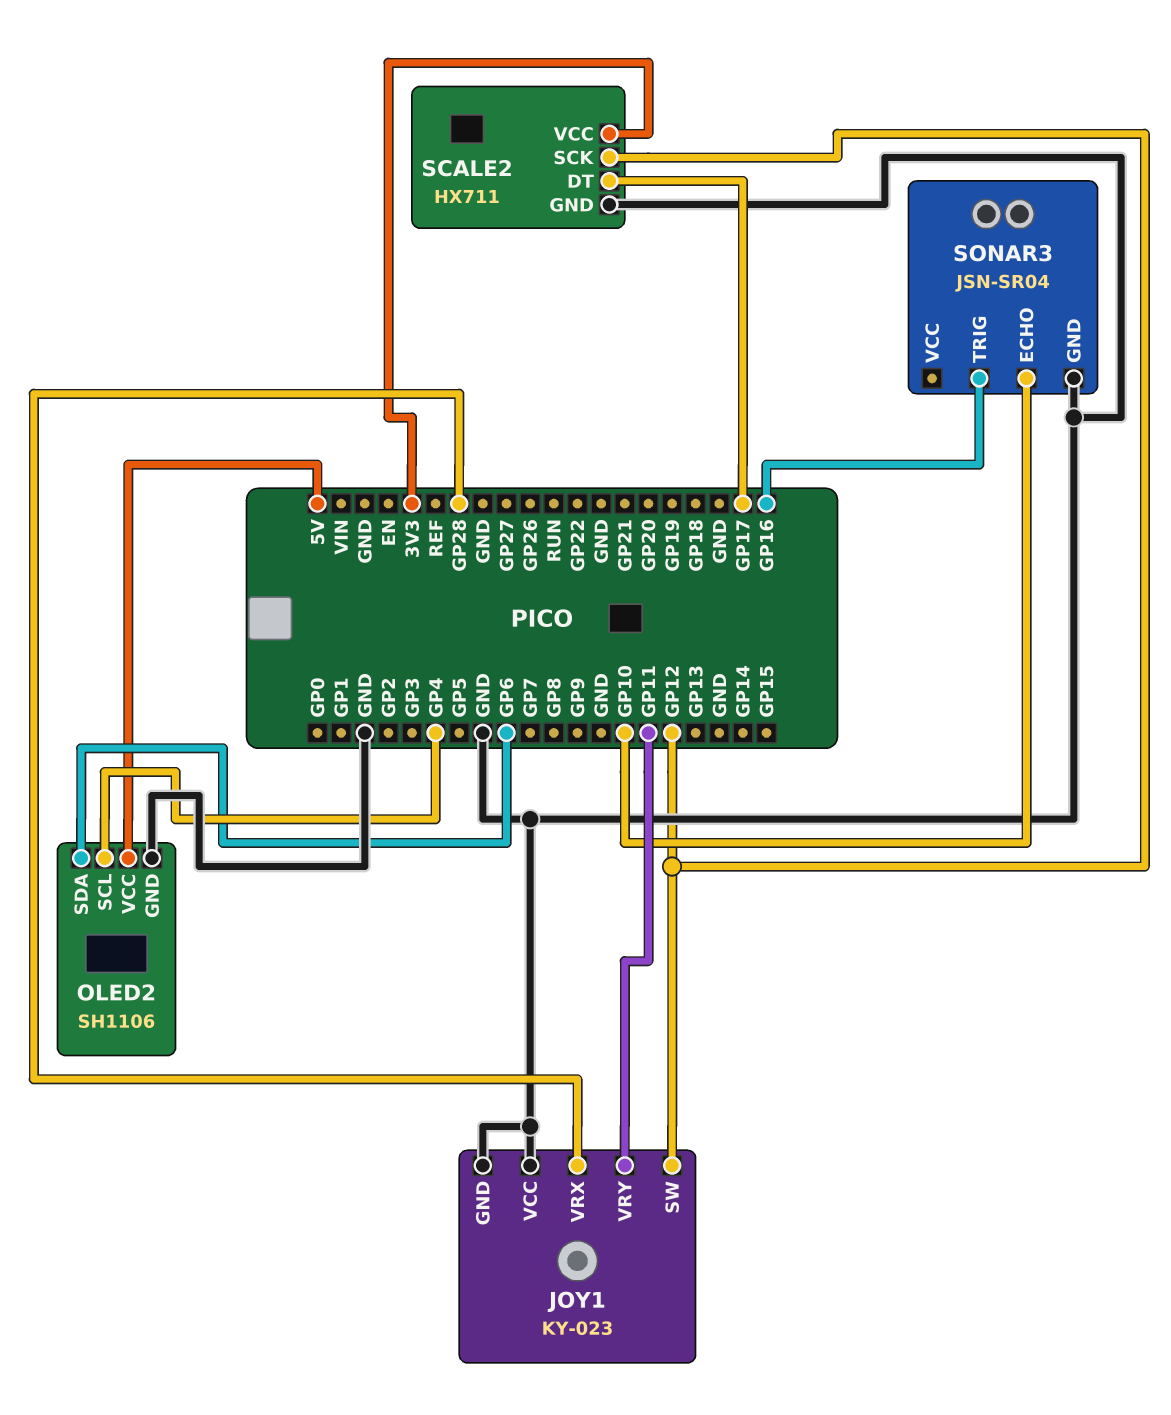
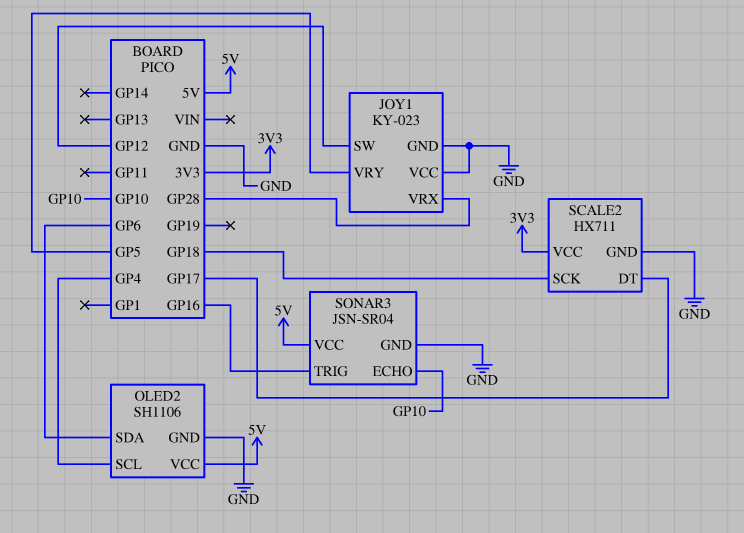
JOY1 pin VRY: GP11 -> GP5
SCALE2 pin SCK: GP12 -> GP18
SONAR3 pin VCC: none -> 5V

